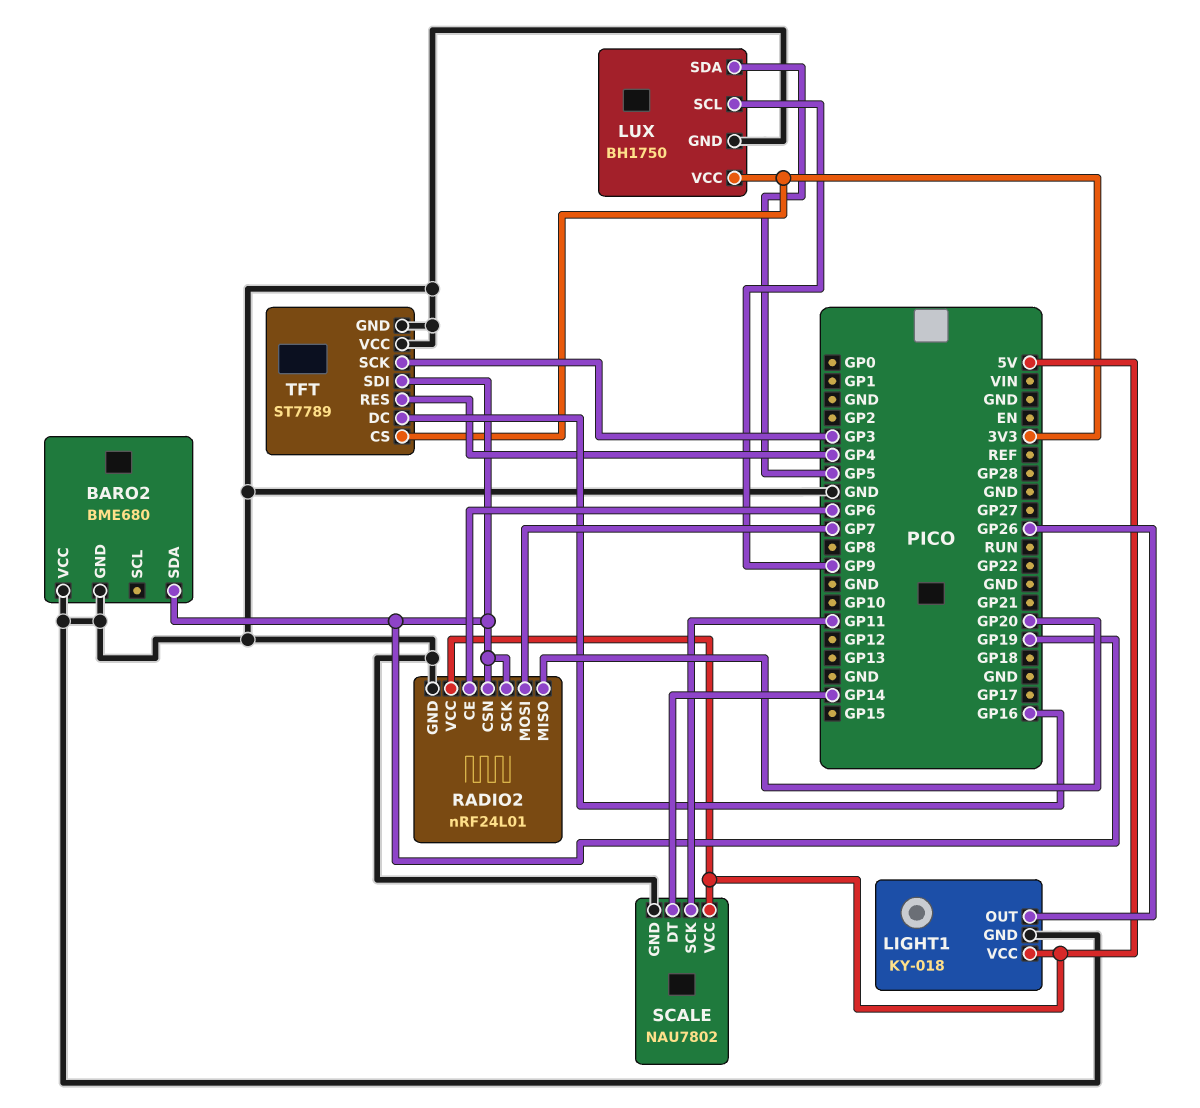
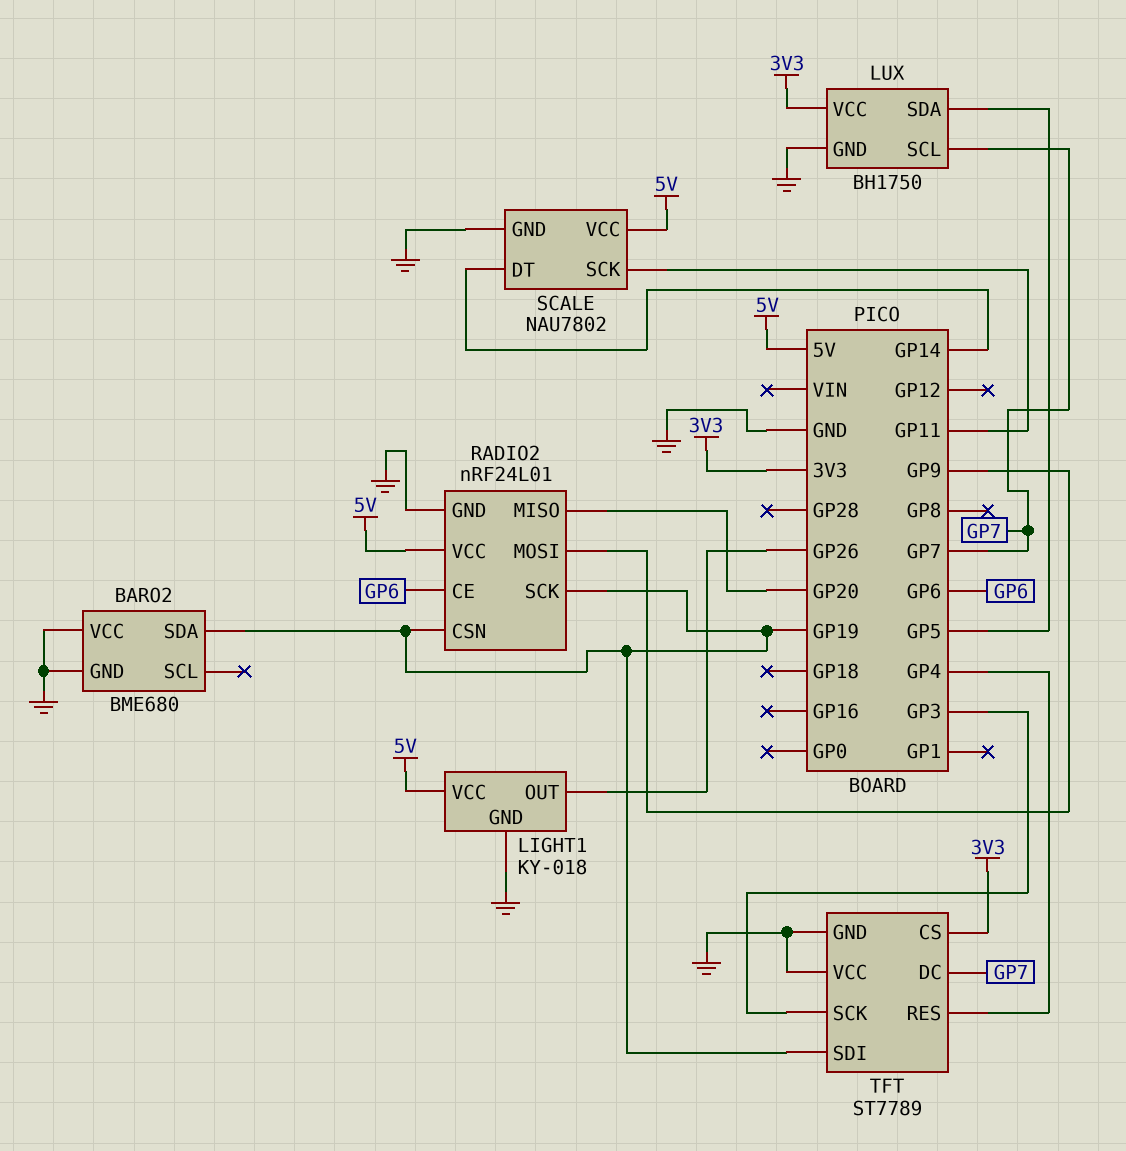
LUX pin SCL: GP9 -> GP7
RADIO2 pin MOSI: GP7 -> GP9
TFT pin DC: GP16 -> GP7

